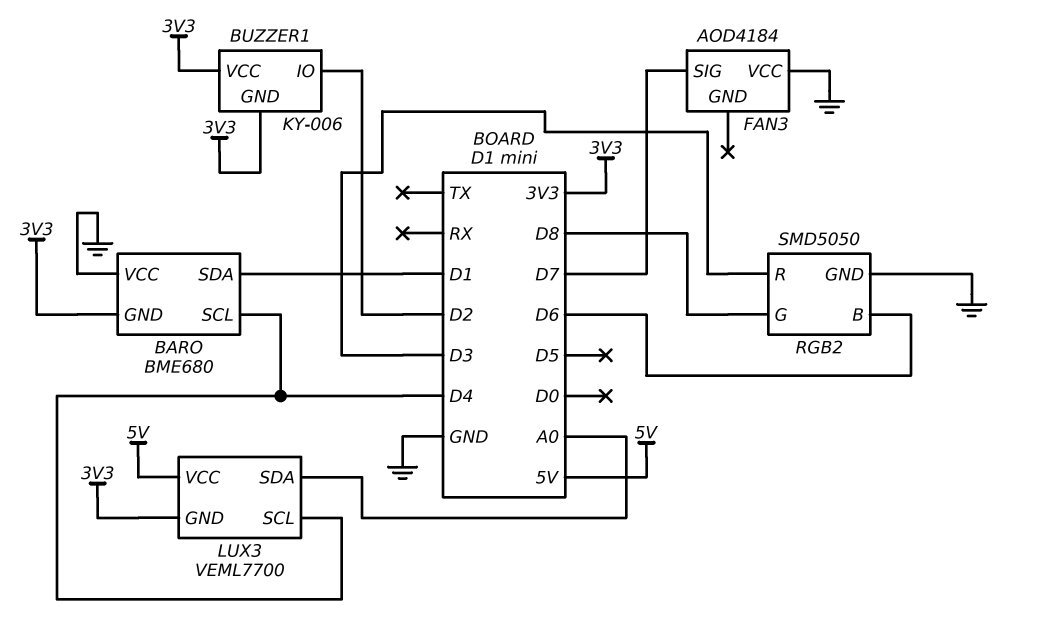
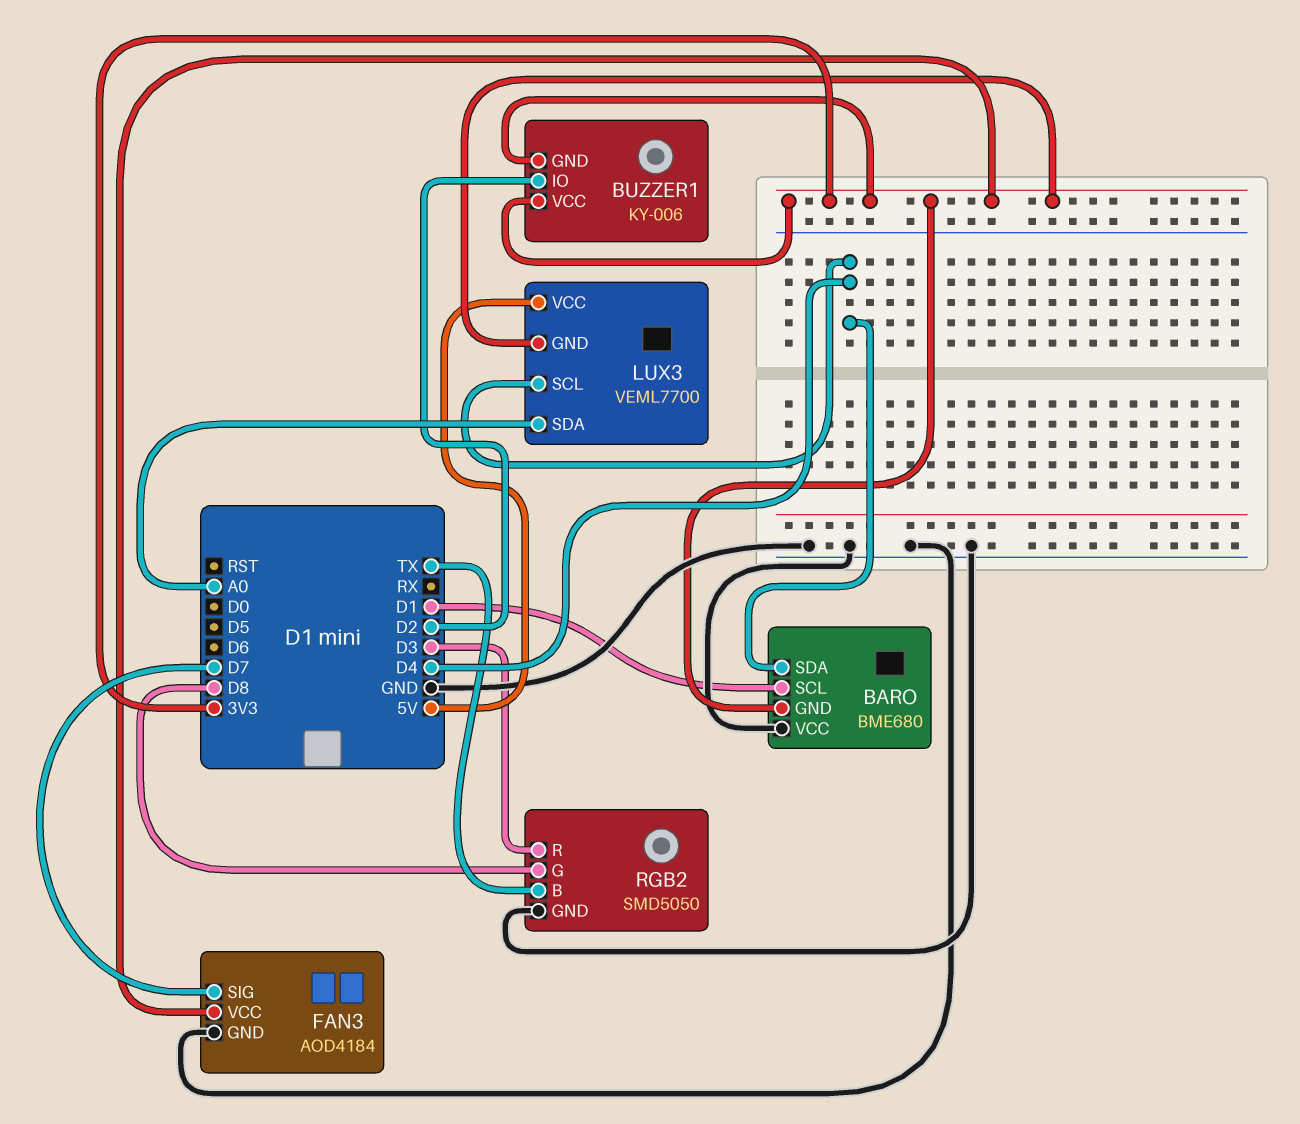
BARO pin SCL: D4 -> D1
BARO pin SDA: D1 -> D4
FAN3 pin GND: none -> GND
FAN3 pin VCC: GND -> 3V3
RGB2 pin B: D6 -> TX

